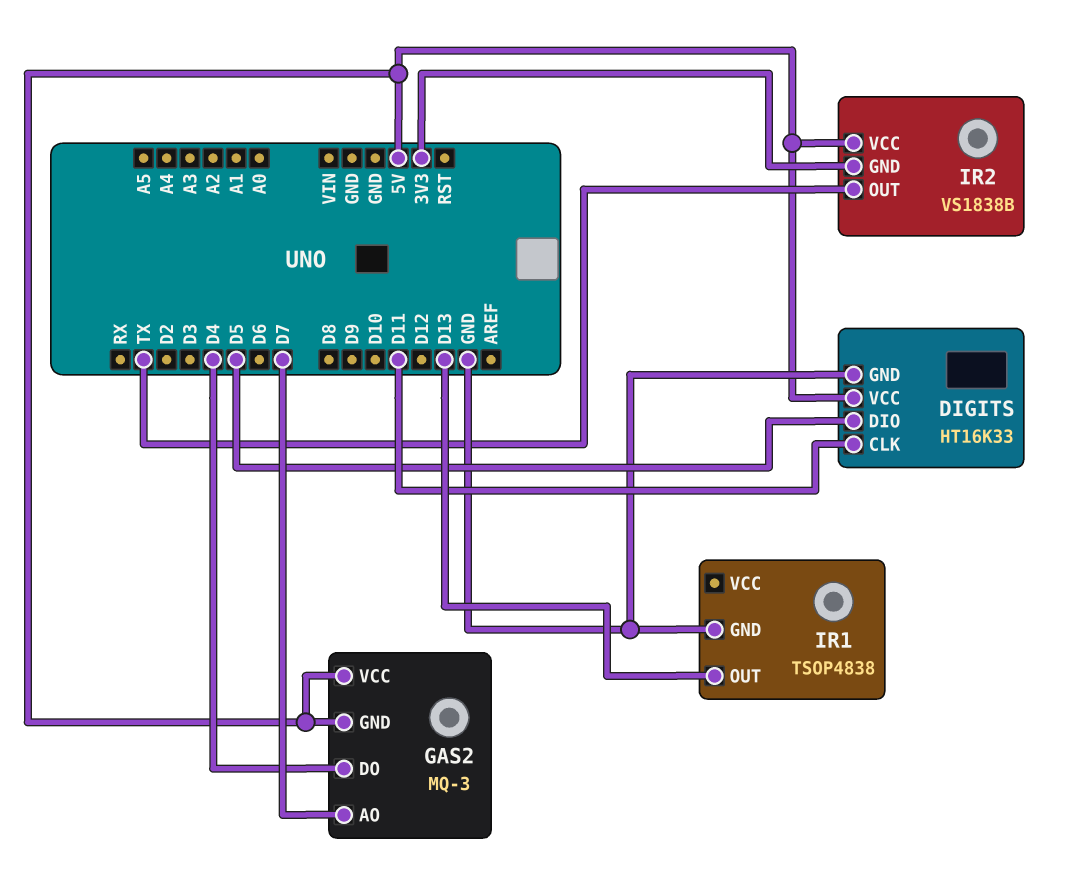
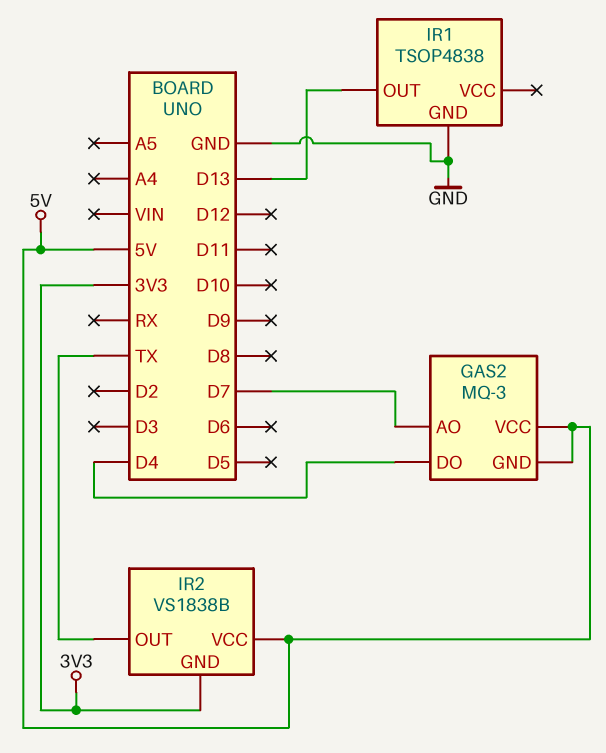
DIGITS: HT16K33 -> none
DIGITS pin CLK: D11 -> none
DIGITS pin DIO: D5 -> none
DIGITS pin GND: GND -> none
DIGITS pin VCC: 5V -> none

